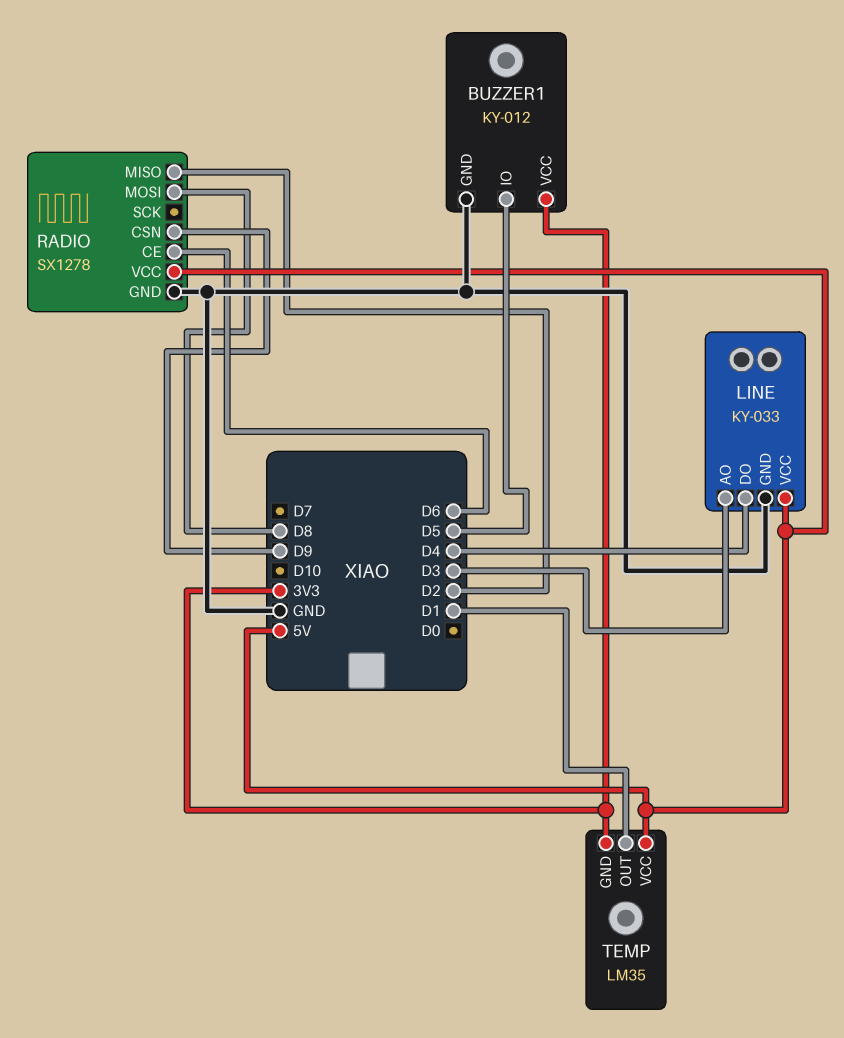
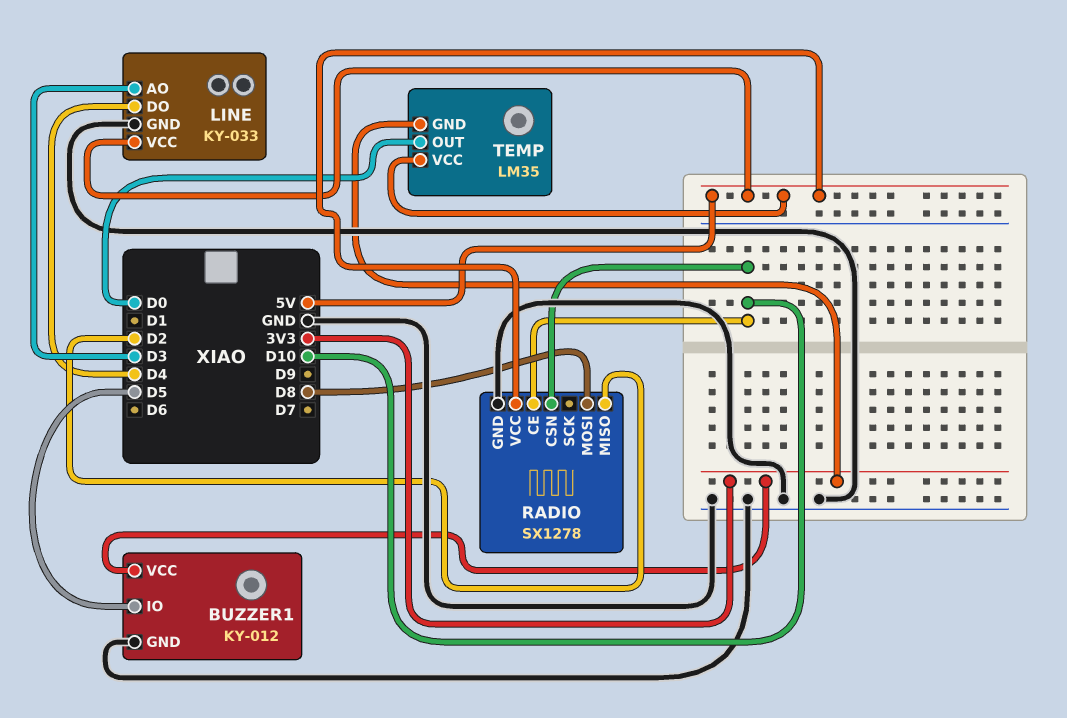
RADIO pin CE: D6 -> D10
RADIO pin CSN: D9 -> D10
TEMP pin OUT: D1 -> D0

